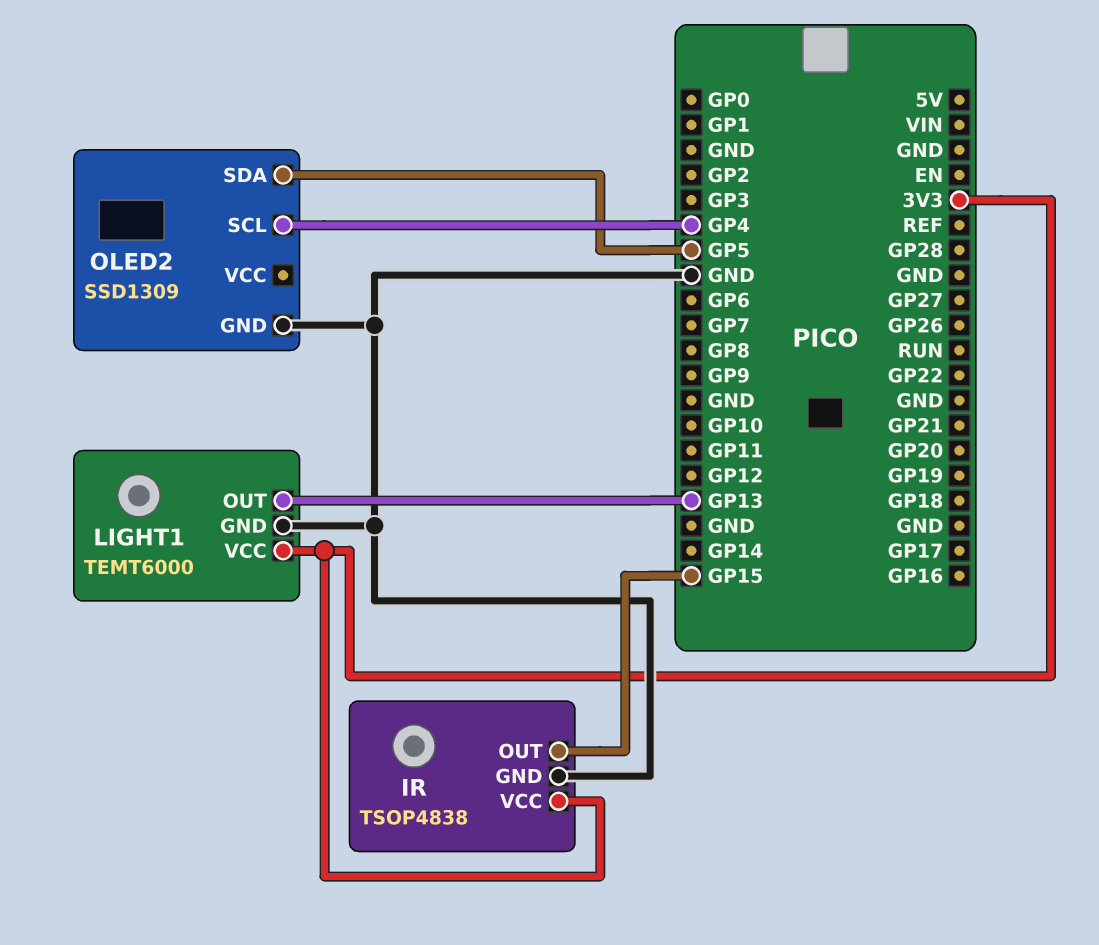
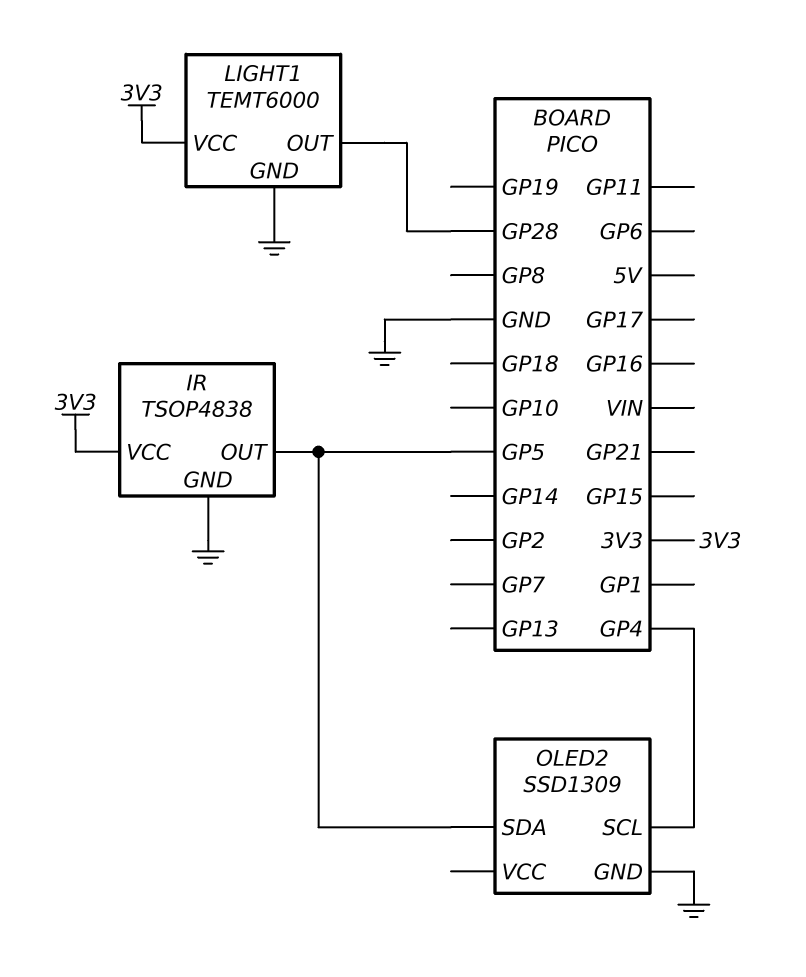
IR pin OUT: GP15 -> GP5
LIGHT1 pin OUT: GP13 -> GP28

